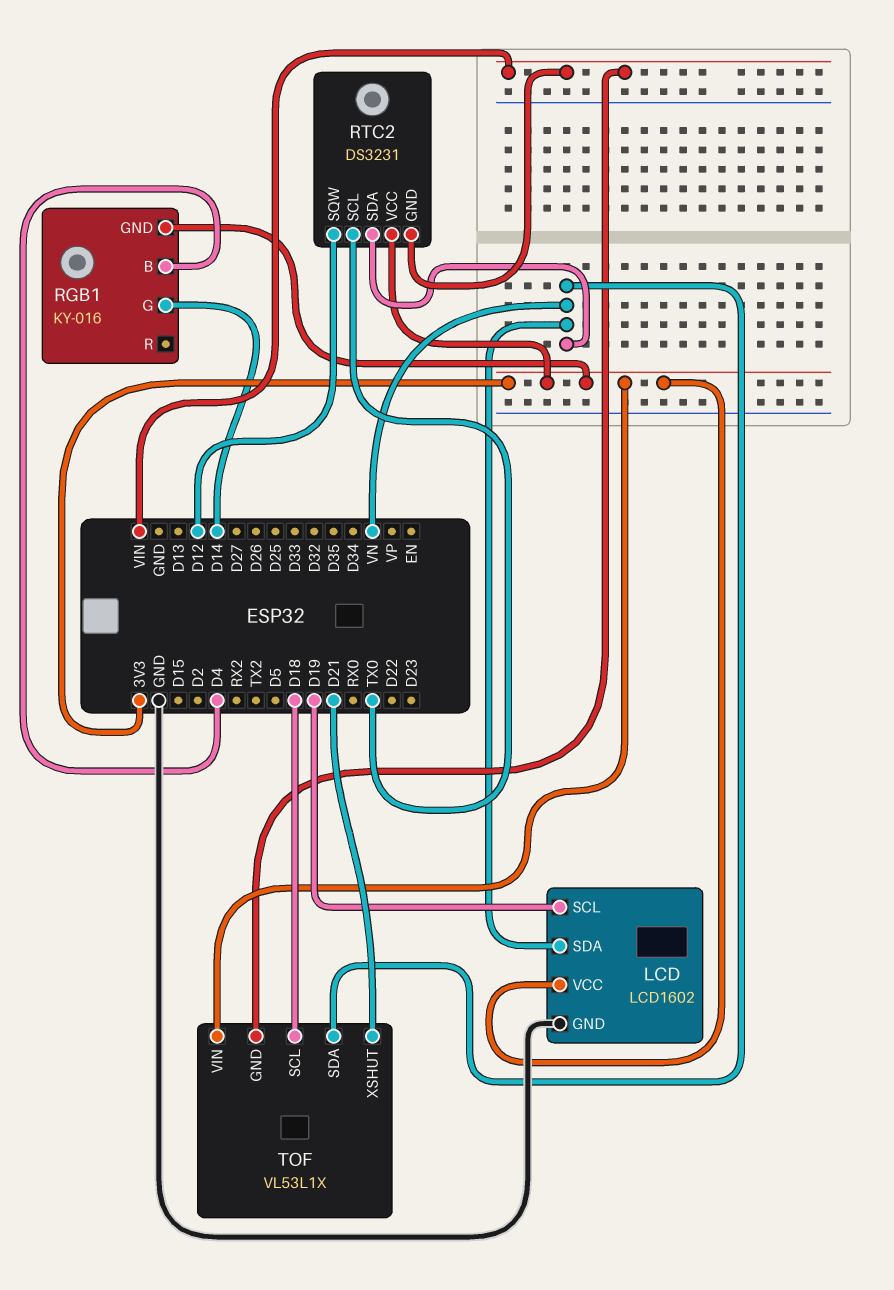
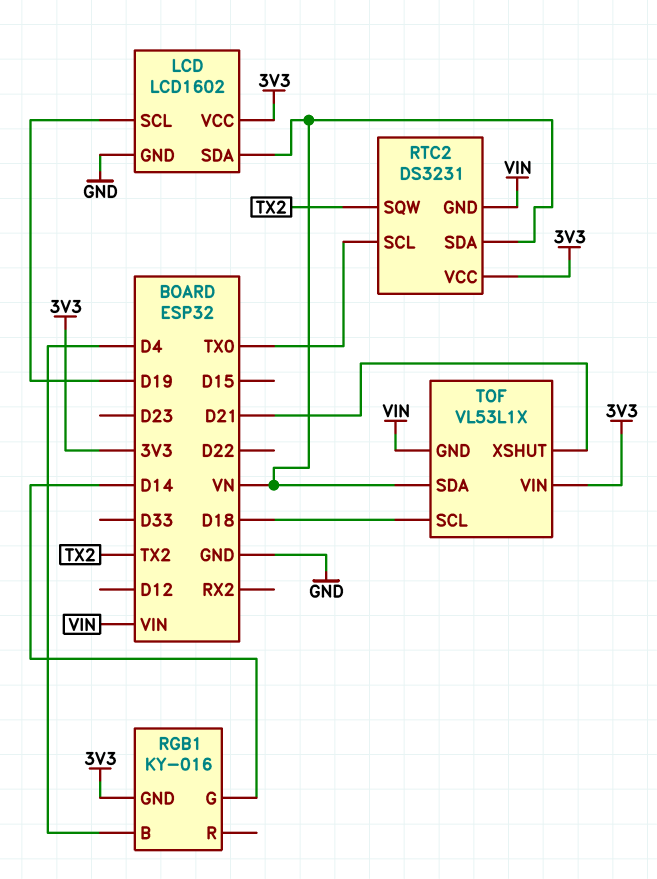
RTC2 pin SQW: D12 -> TX2

